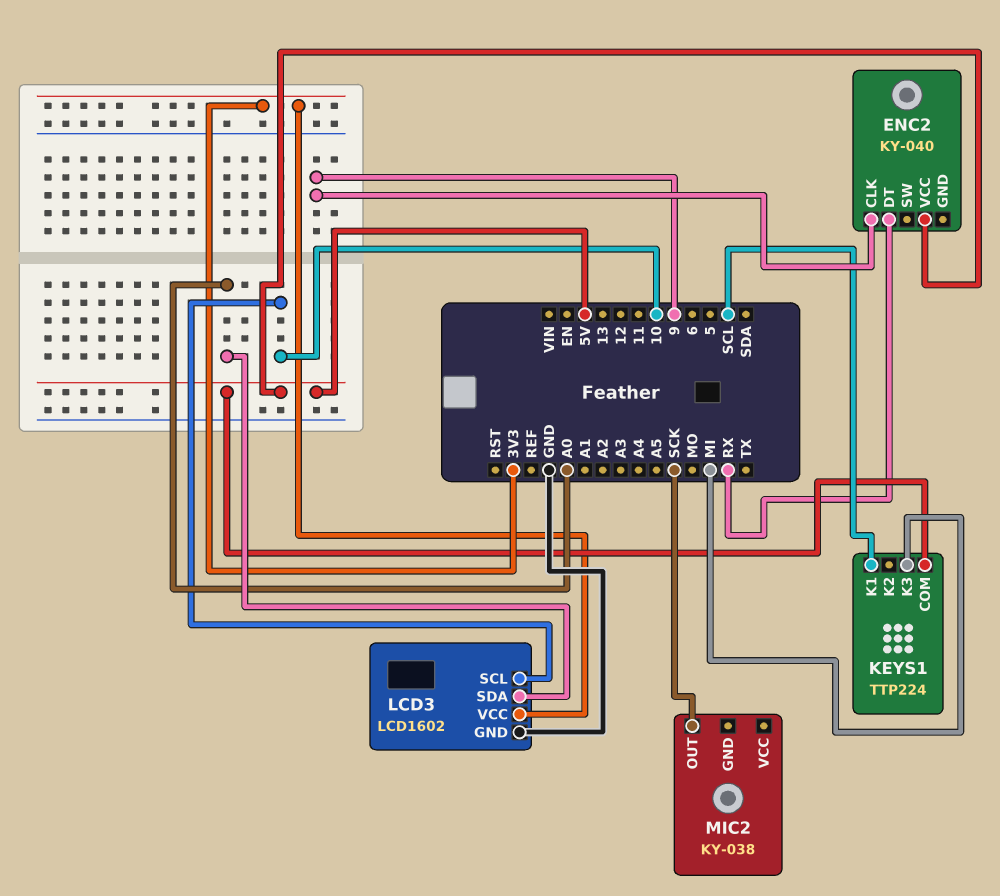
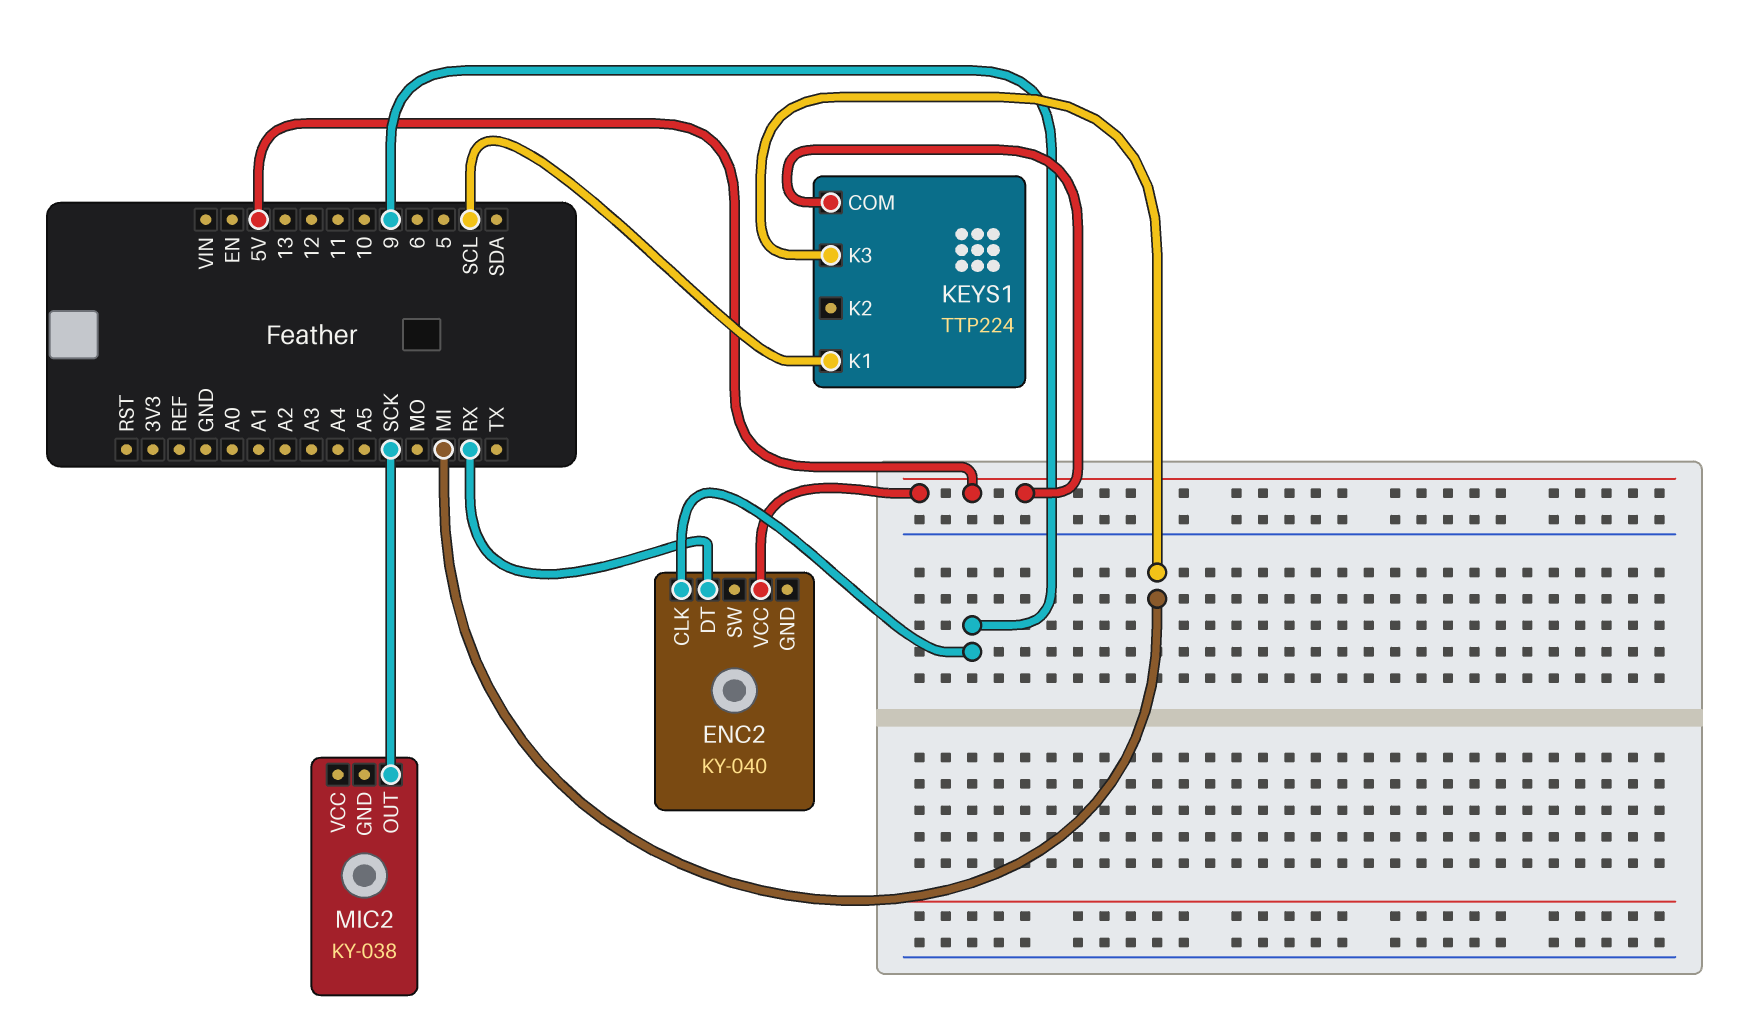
LCD3: LCD1602 -> none
LCD3 pin GND: GND -> none
LCD3 pin SCL: 10 -> none
LCD3 pin SDA: A0 -> none
LCD3 pin VCC: 3V3 -> none

